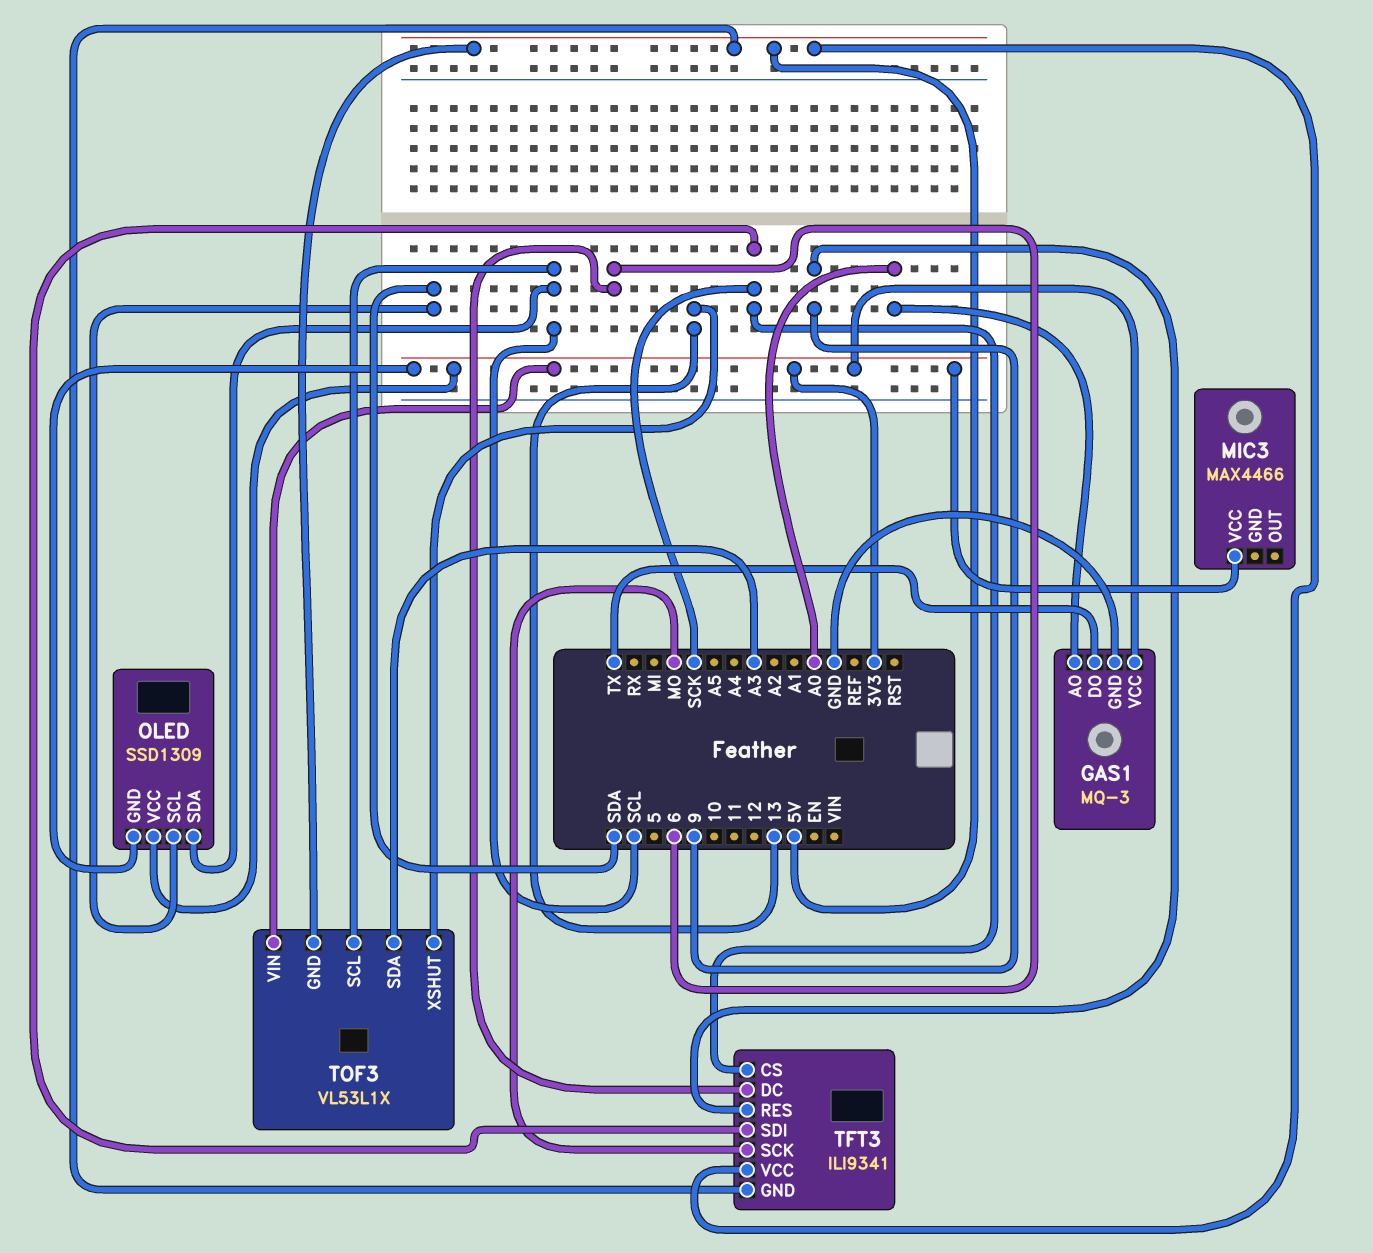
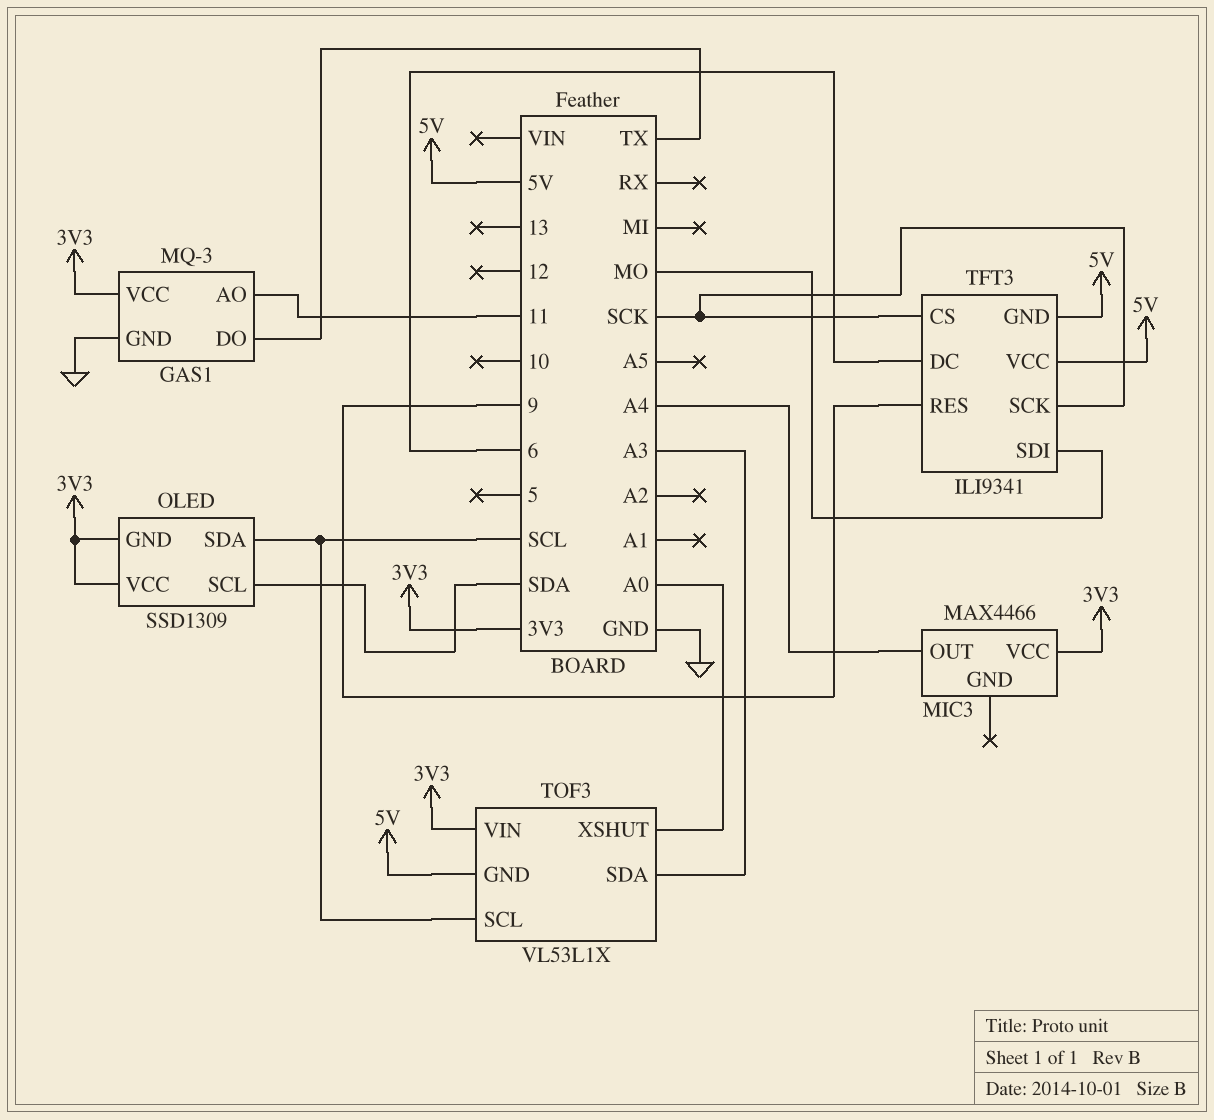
GAS1 pin AO: A0 -> 11
MIC3 pin OUT: none -> A4
TFT3 pin SCK: MO -> SCK
TFT3 pin SDI: SCK -> MO
TOF3 pin XSHUT: 13 -> A0

